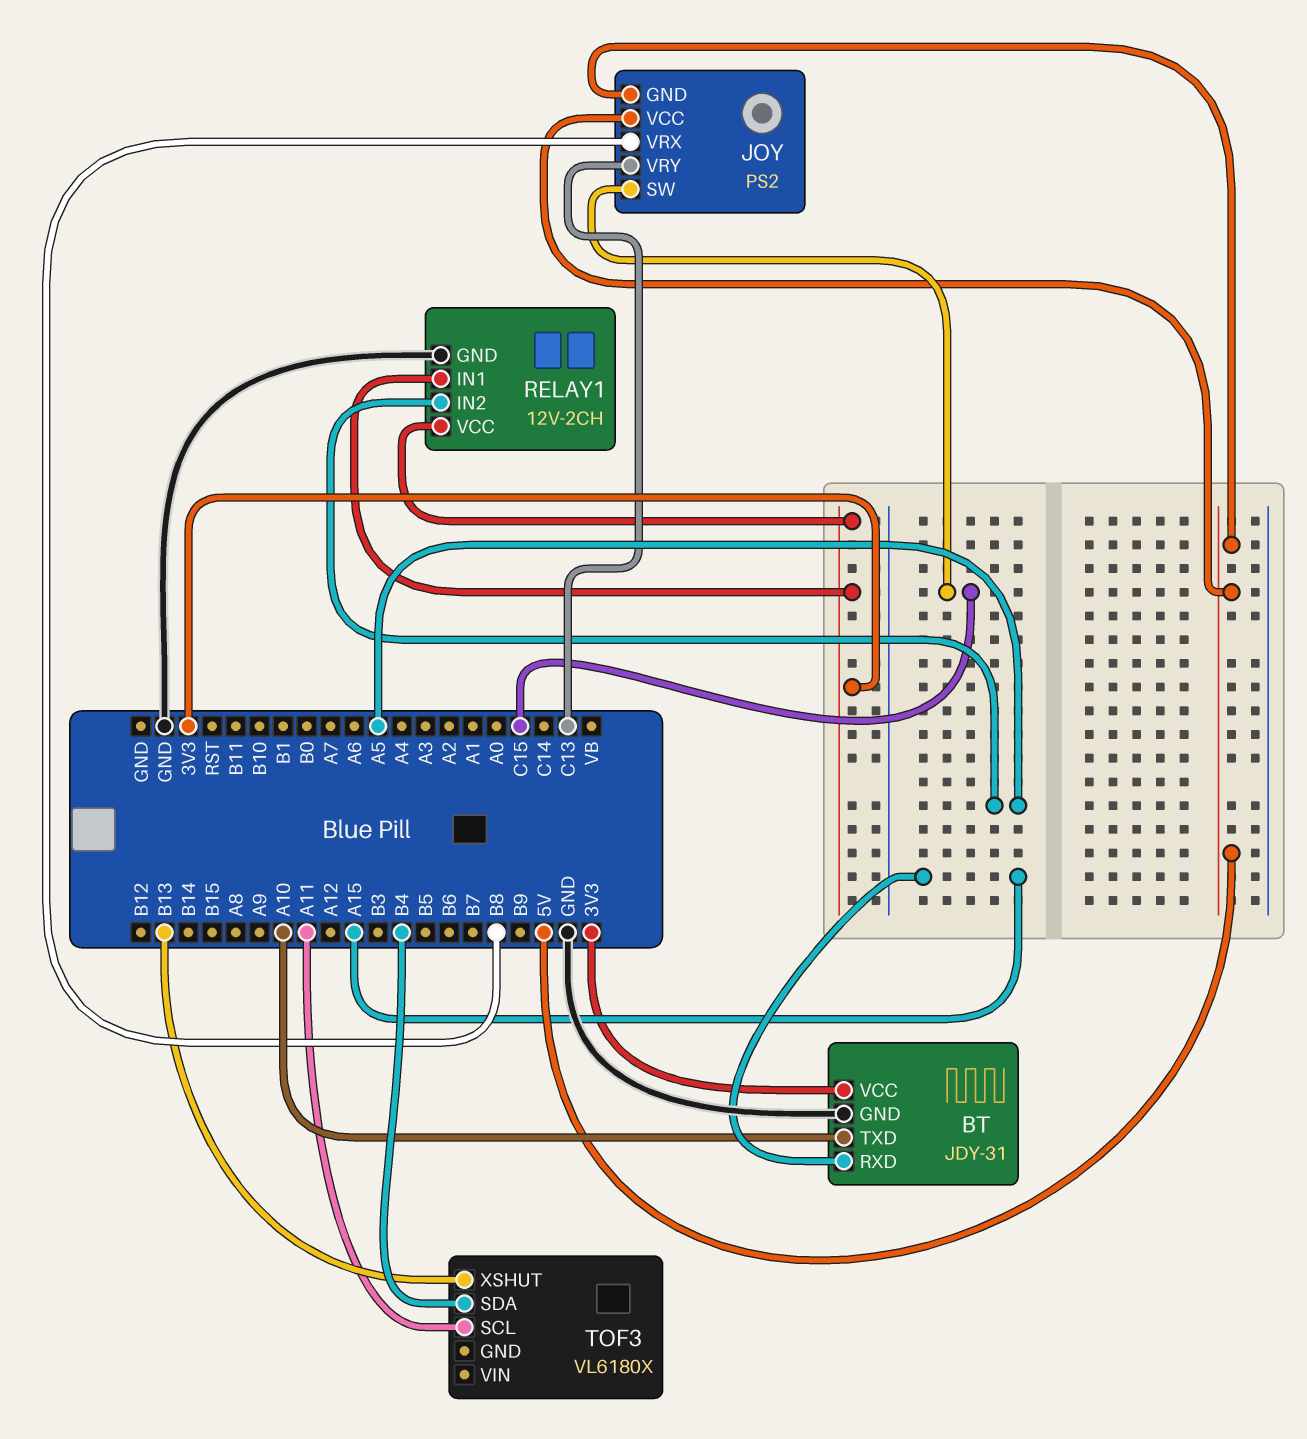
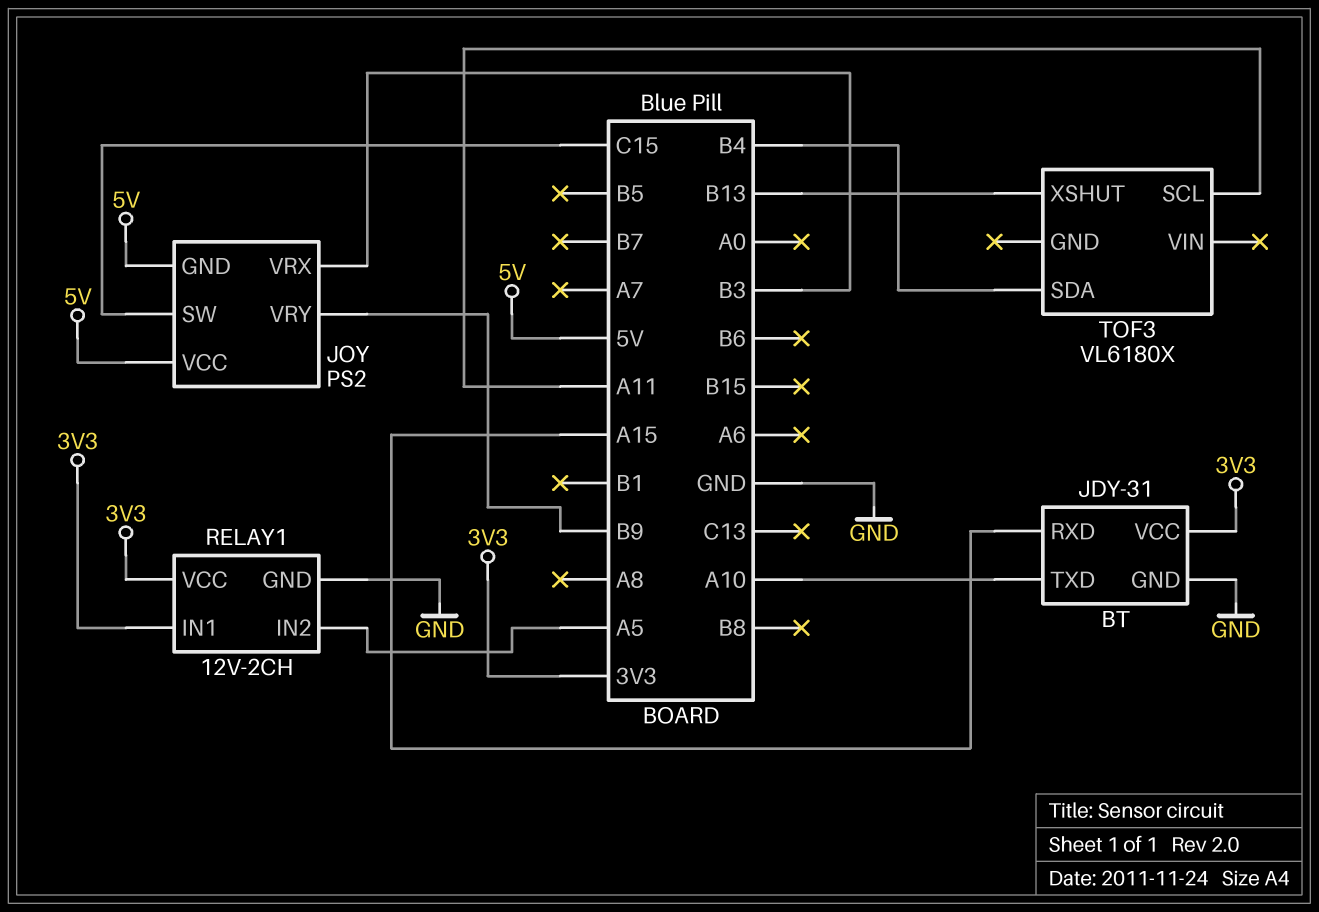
JOY pin VRX: B8 -> B3
JOY pin VRY: C13 -> B9

